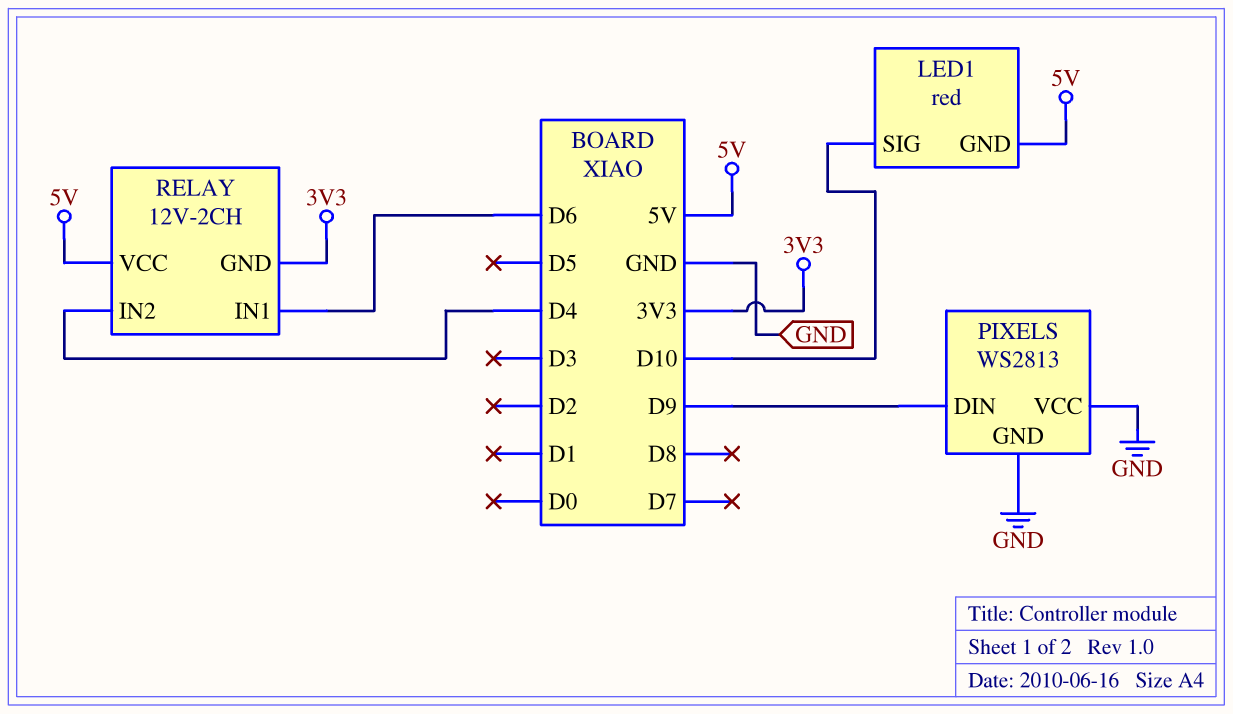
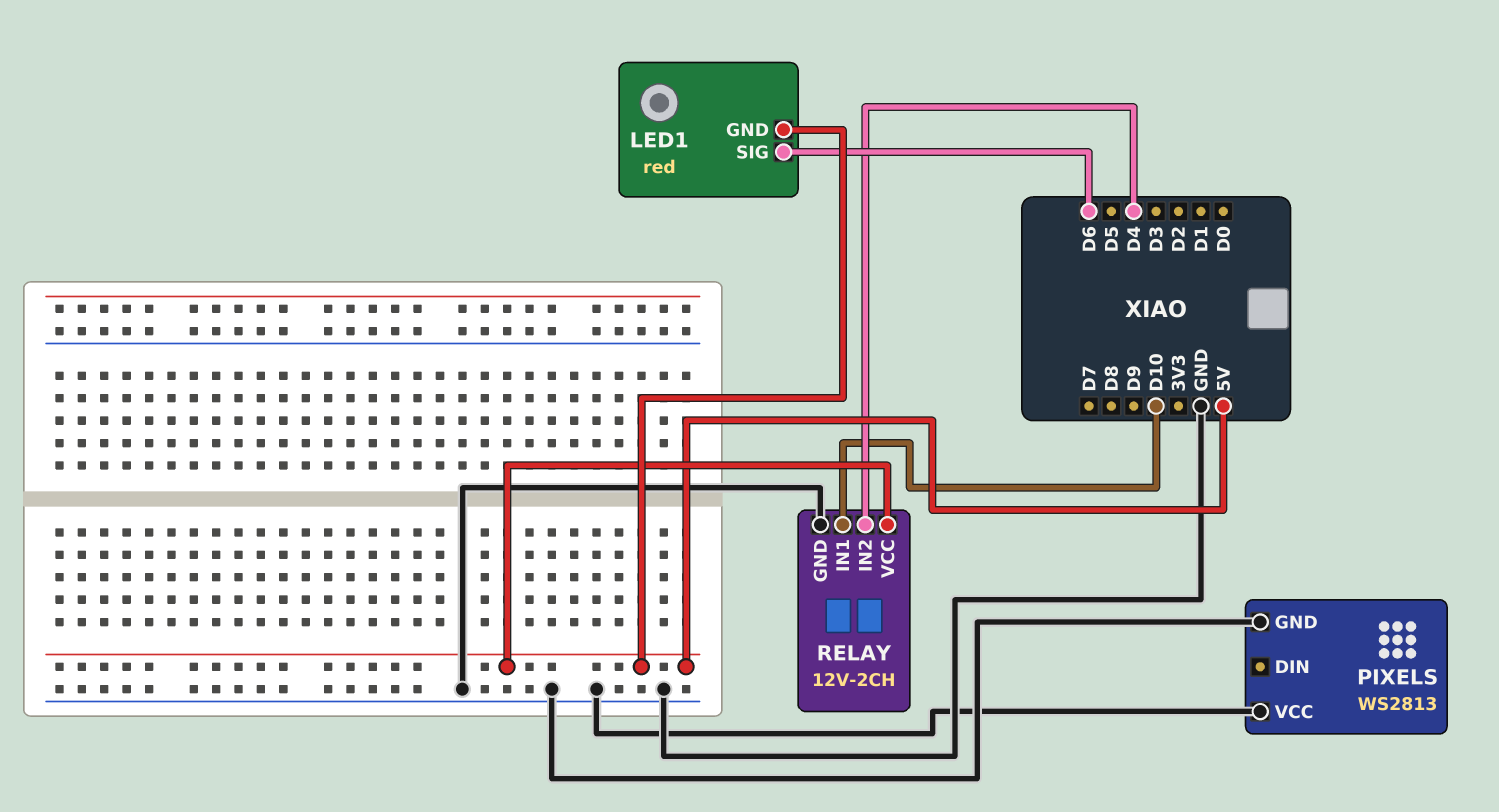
LED1 pin SIG: D10 -> D6
PIXELS pin DIN: D9 -> none
RELAY pin GND: 3V3 -> GND
RELAY pin IN1: D6 -> D10

